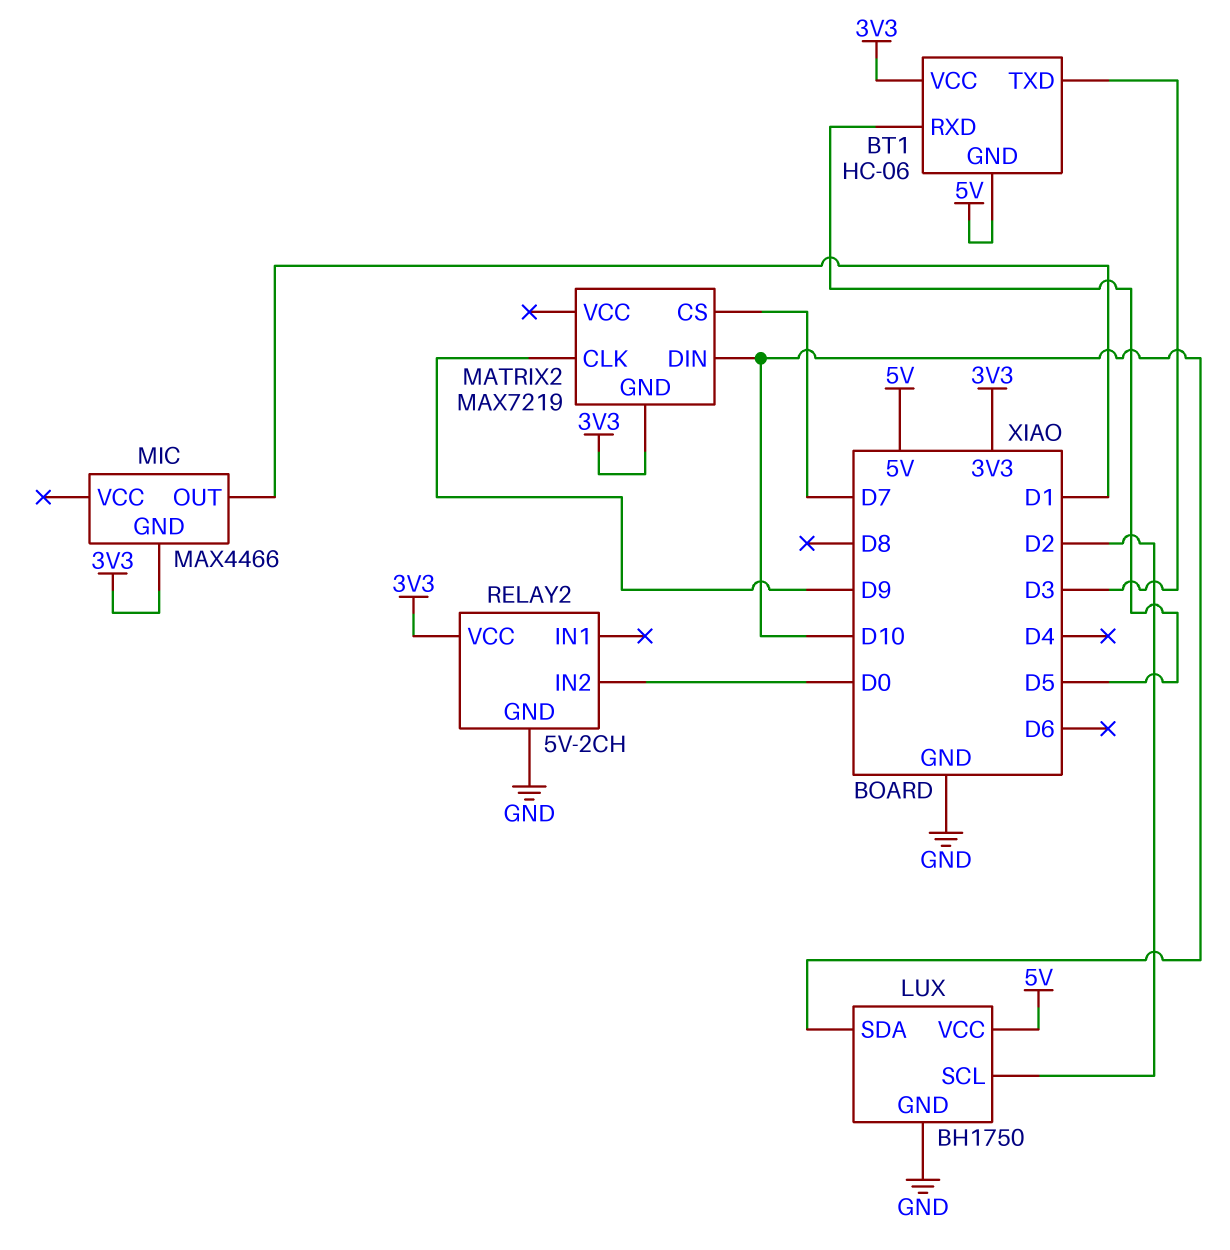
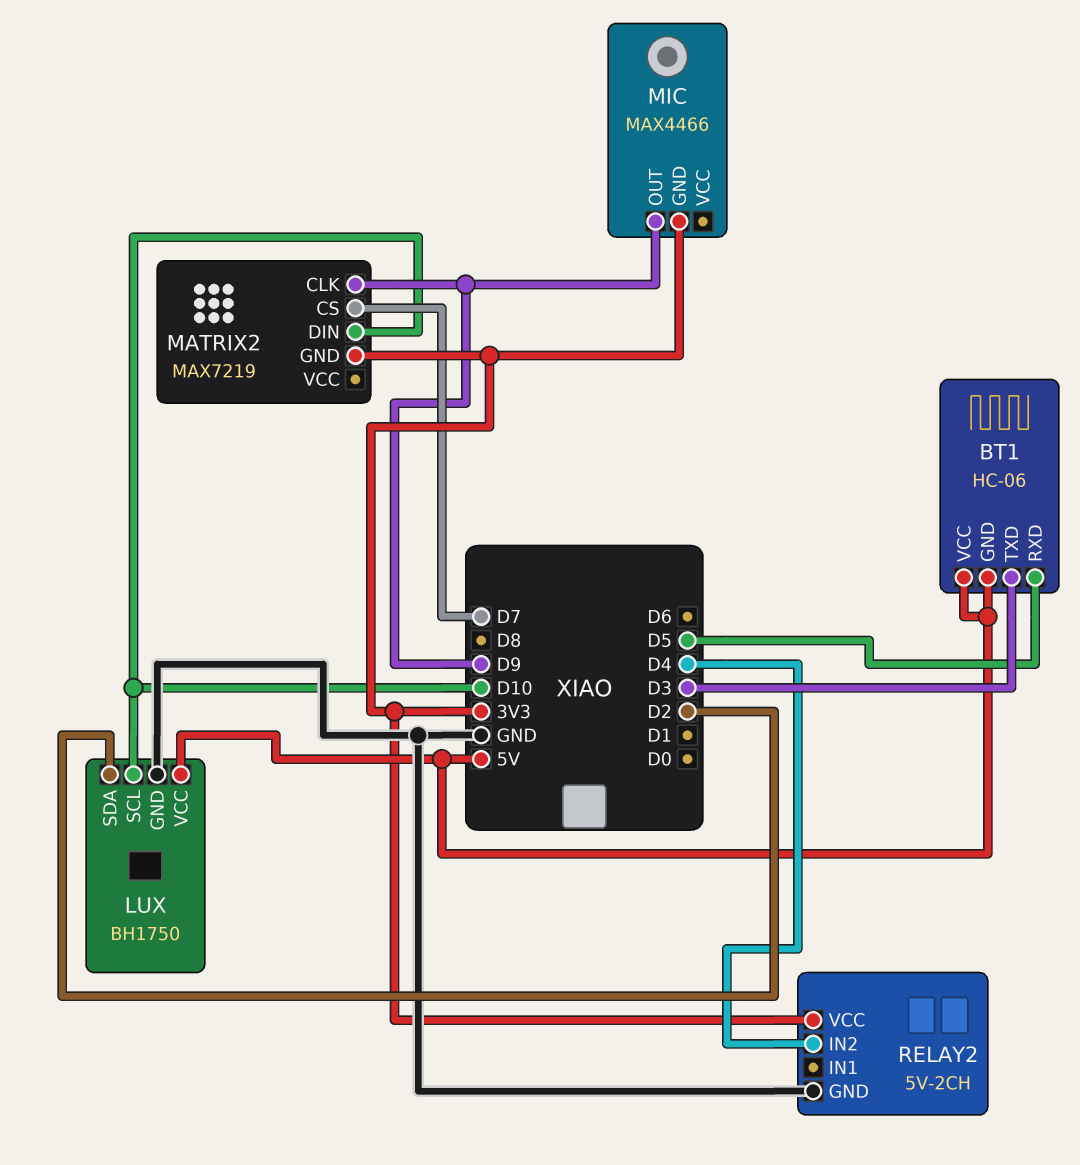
BT1 pin VCC: 3V3 -> 5V
LUX pin SCL: D2 -> D10
LUX pin SDA: D10 -> D2
MIC pin OUT: D1 -> D9
RELAY2 pin IN2: D0 -> D4

